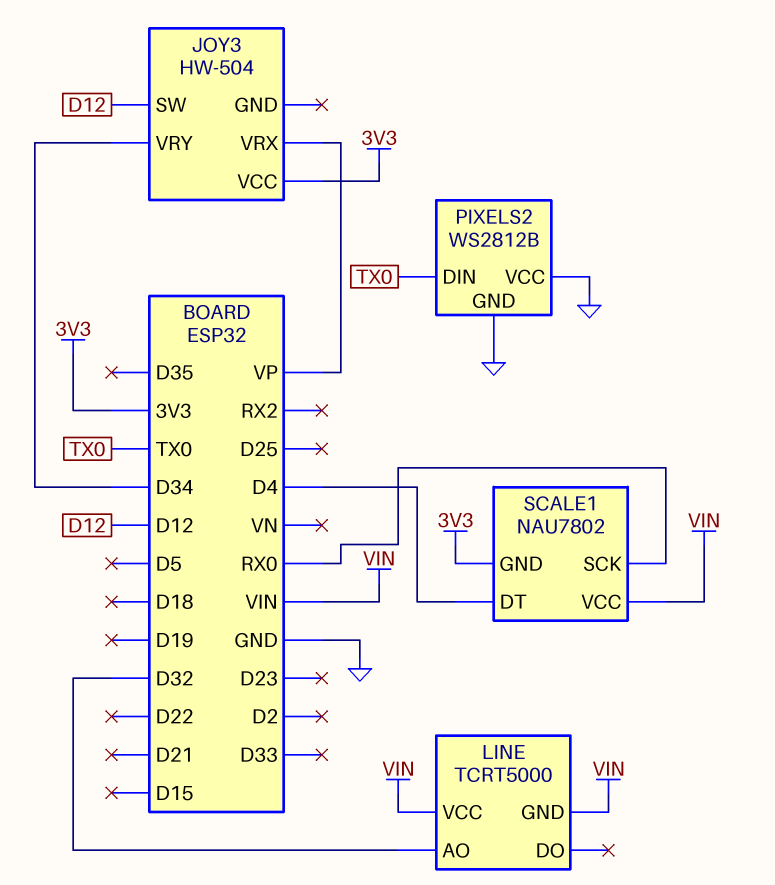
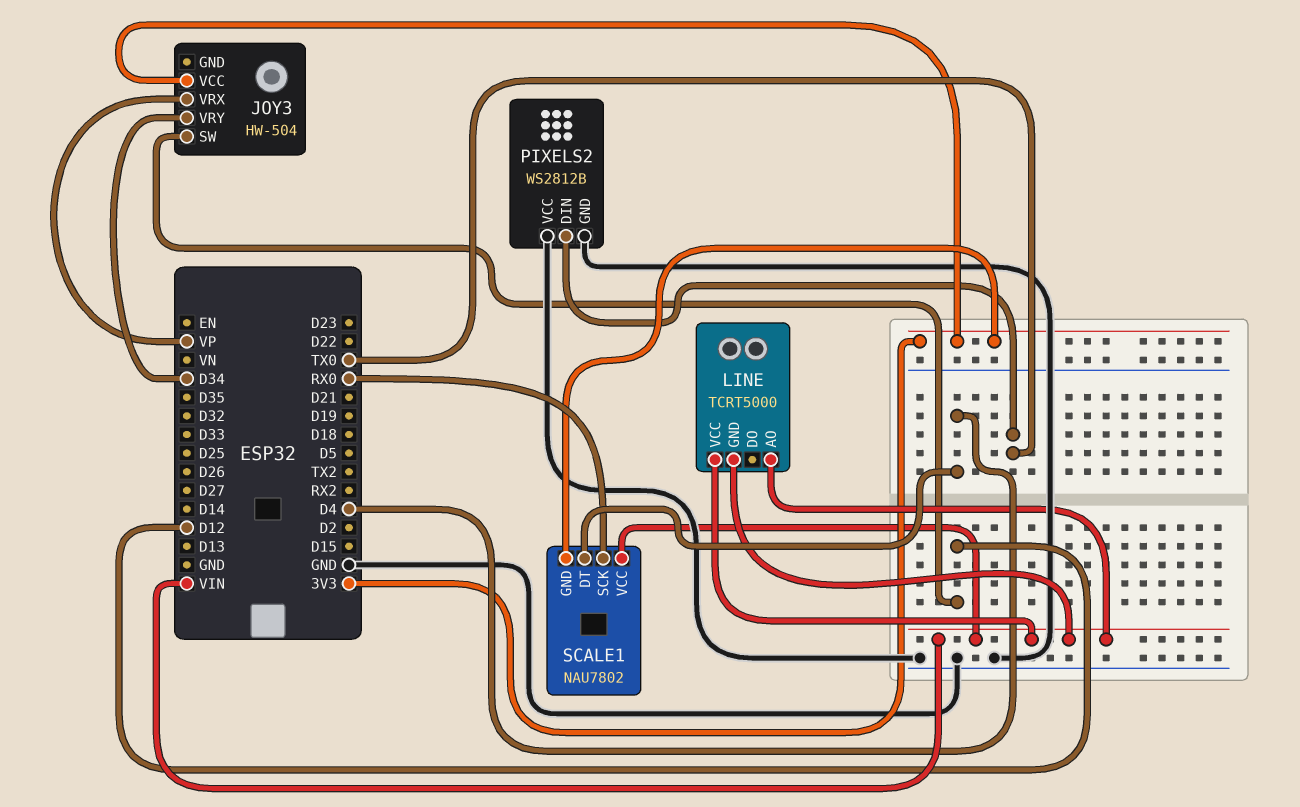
LINE pin AO: D32 -> VIN

